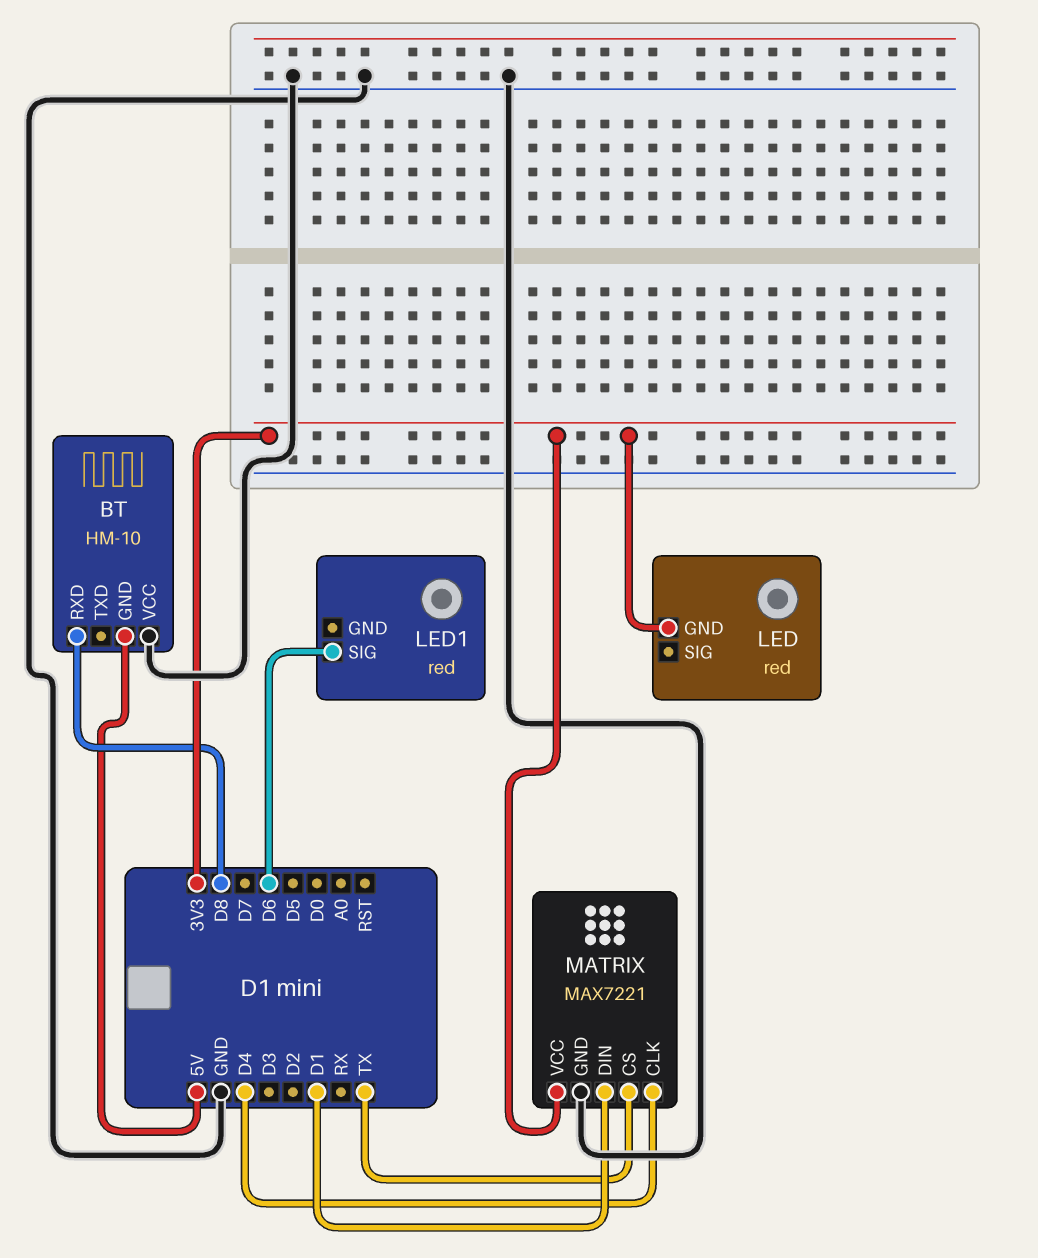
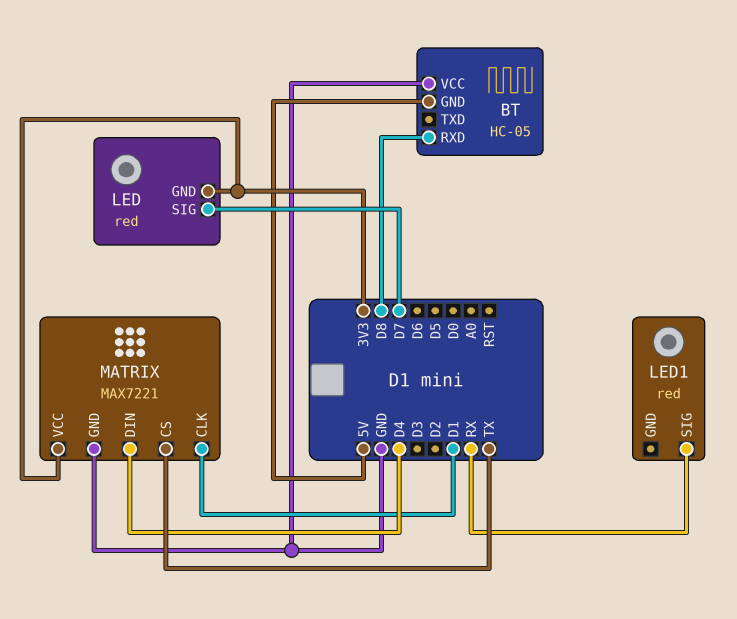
BT: HM-10 -> HC-05
LED pin SIG: none -> D7
LED1 pin SIG: D6 -> RX
MATRIX pin CLK: D4 -> D1
MATRIX pin DIN: D1 -> D4

